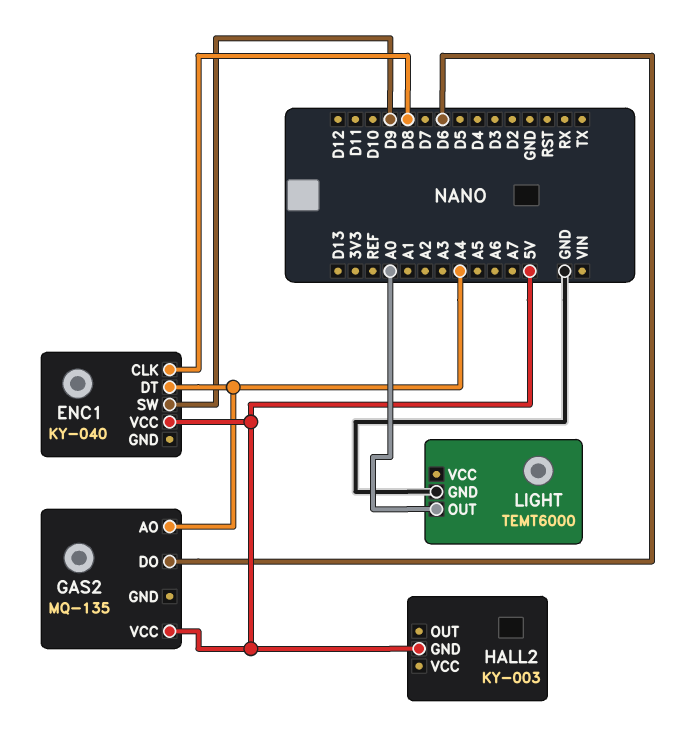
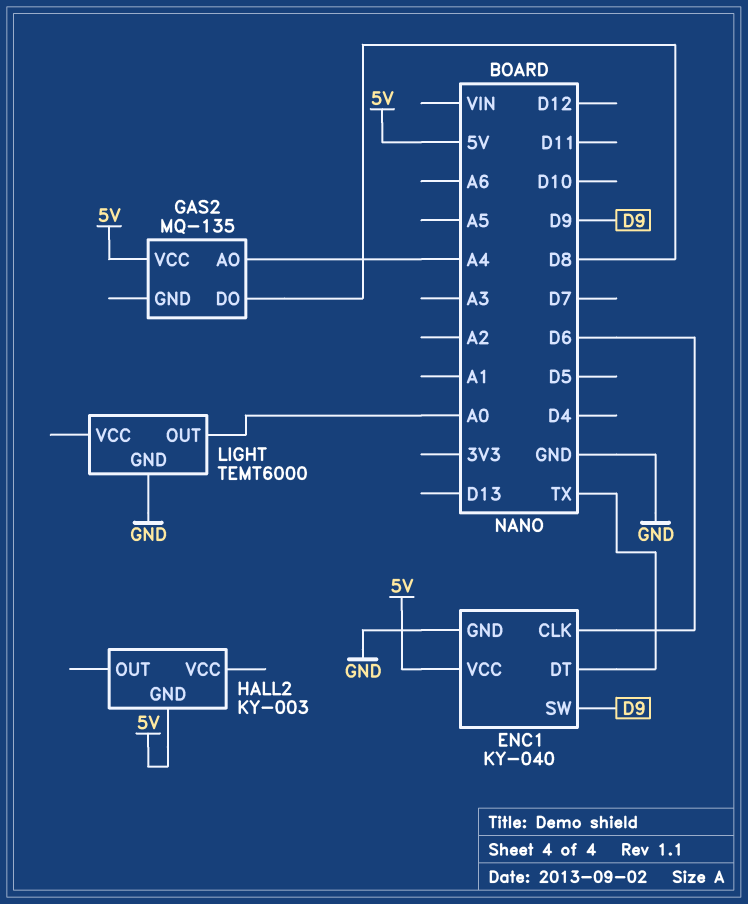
ENC1 pin CLK: D8 -> D6
ENC1 pin DT: A4 -> TX
ENC1 pin GND: none -> GND
GAS2 pin DO: D6 -> D8

